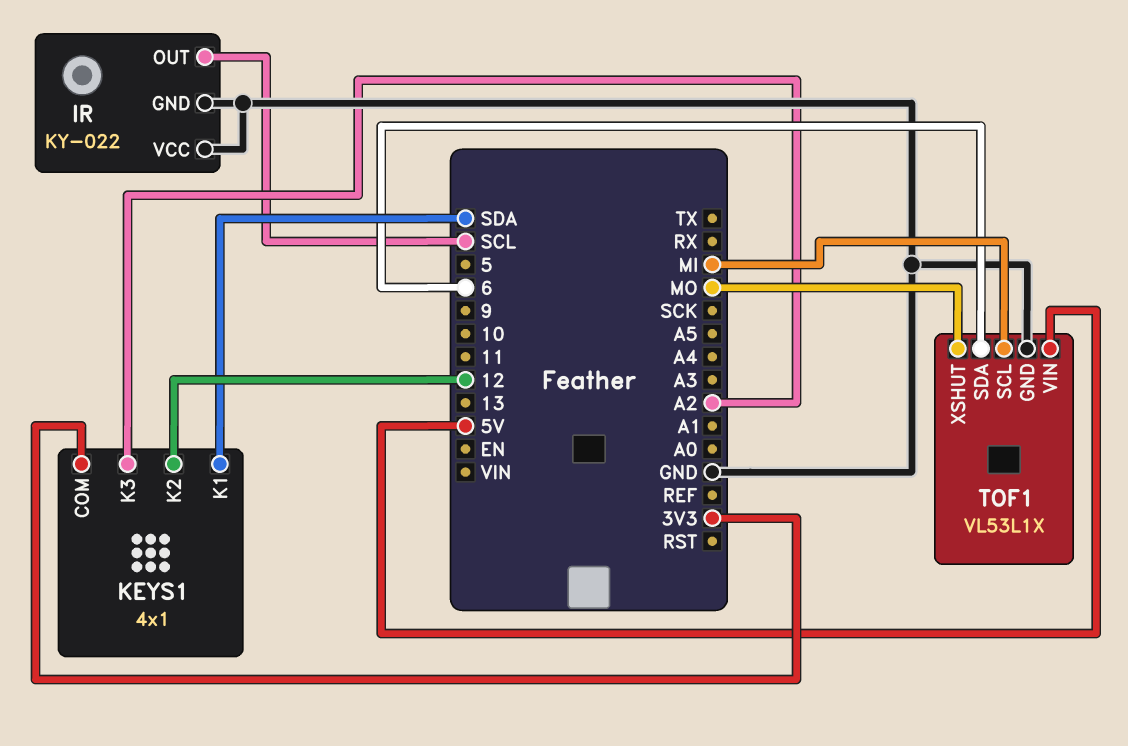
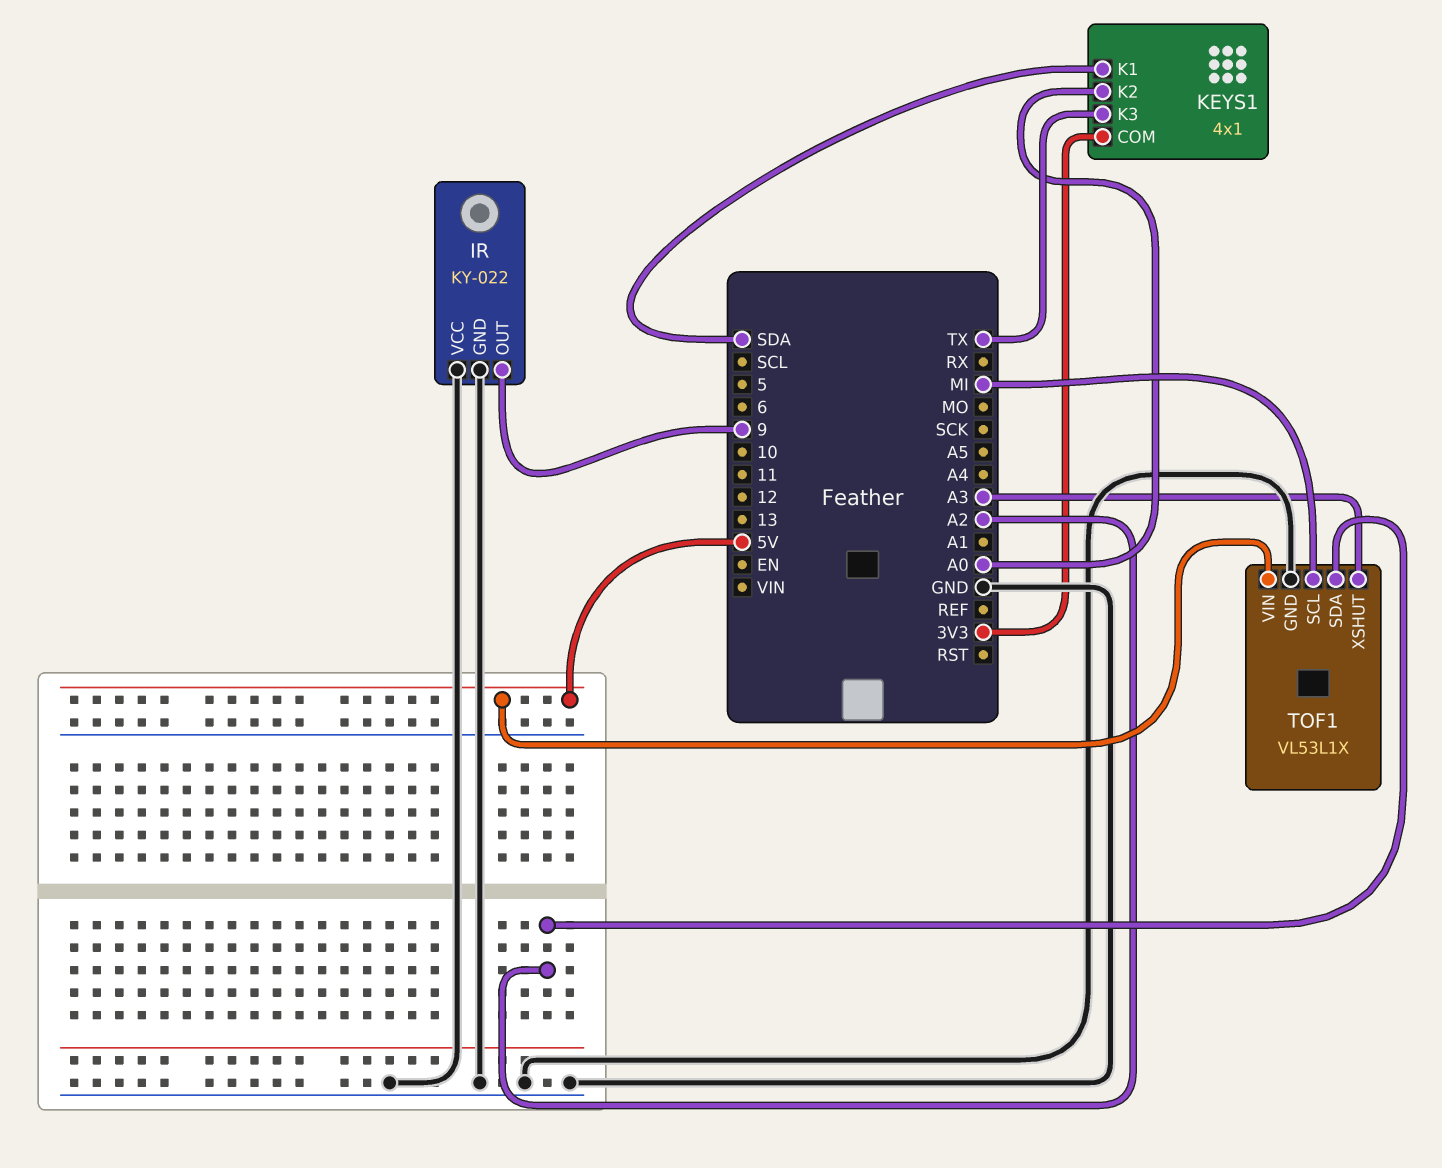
IR pin OUT: SCL -> 9
KEYS1 pin K2: 12 -> A0
KEYS1 pin K3: A2 -> TX
TOF1 pin SDA: 6 -> A2
TOF1 pin XSHUT: MO -> A3

